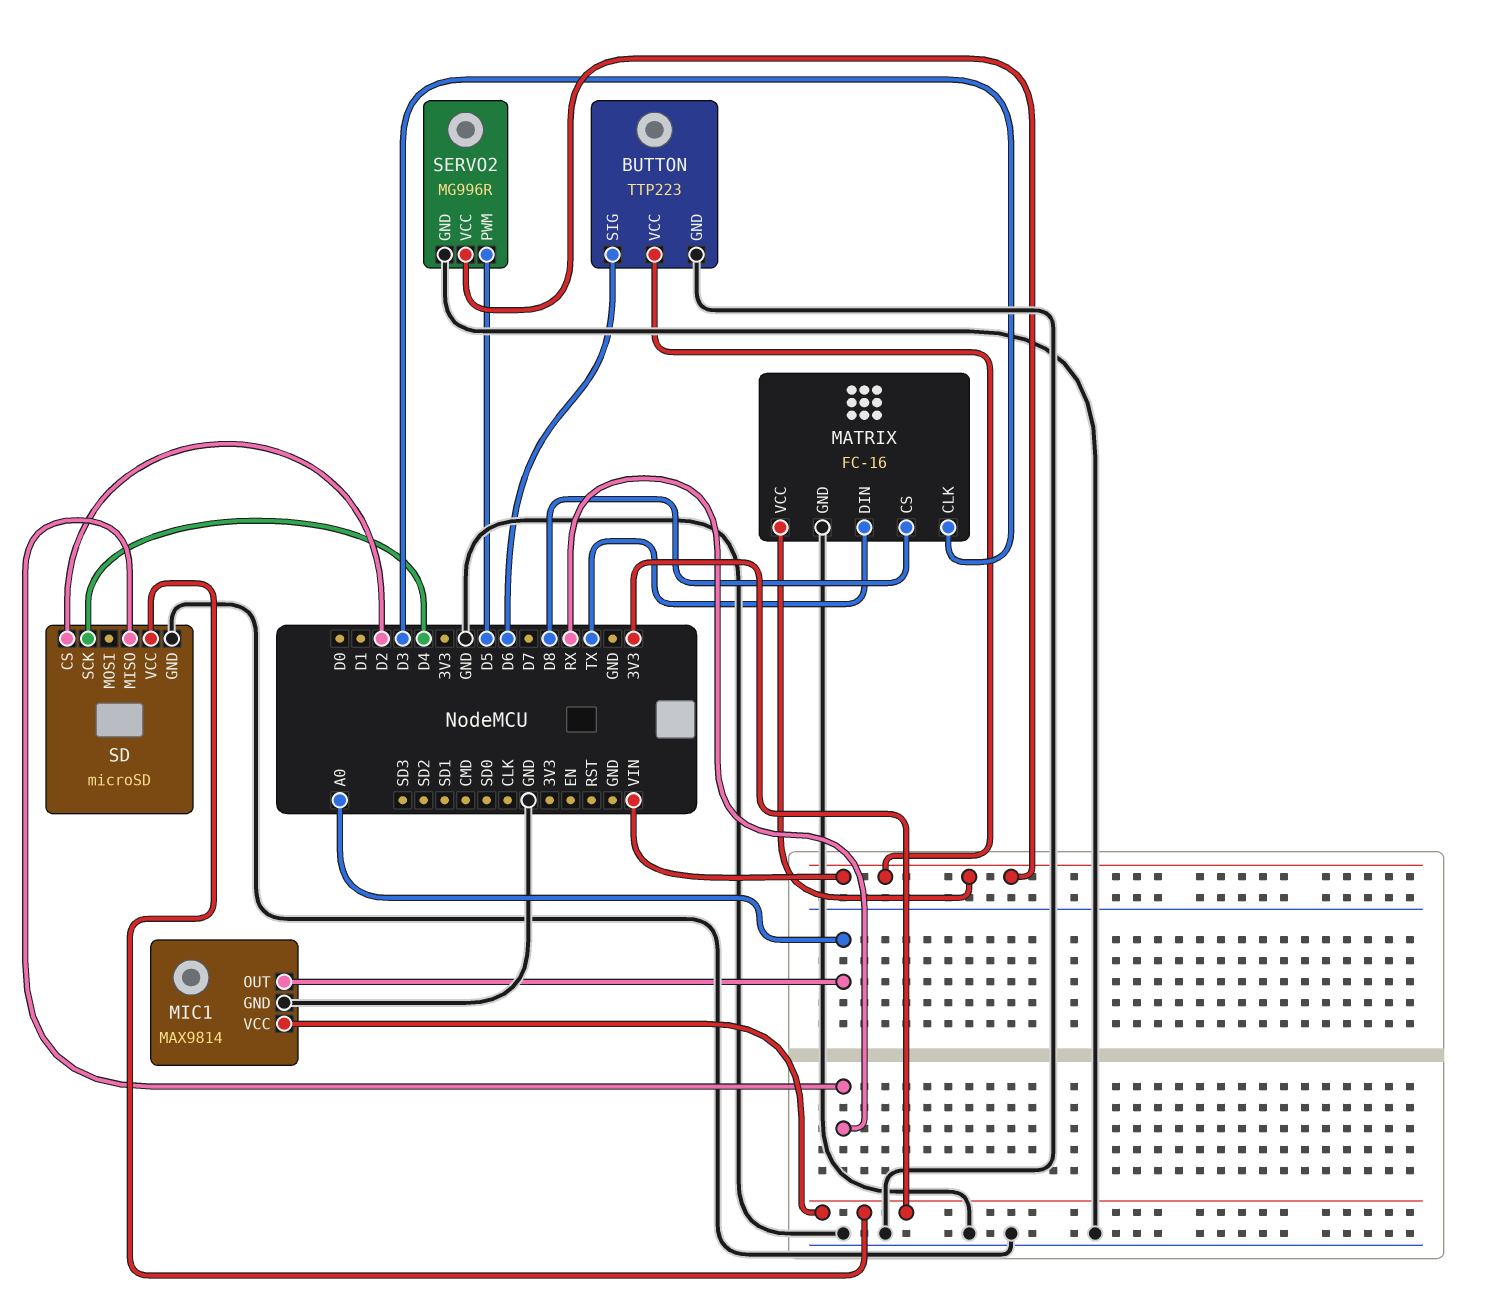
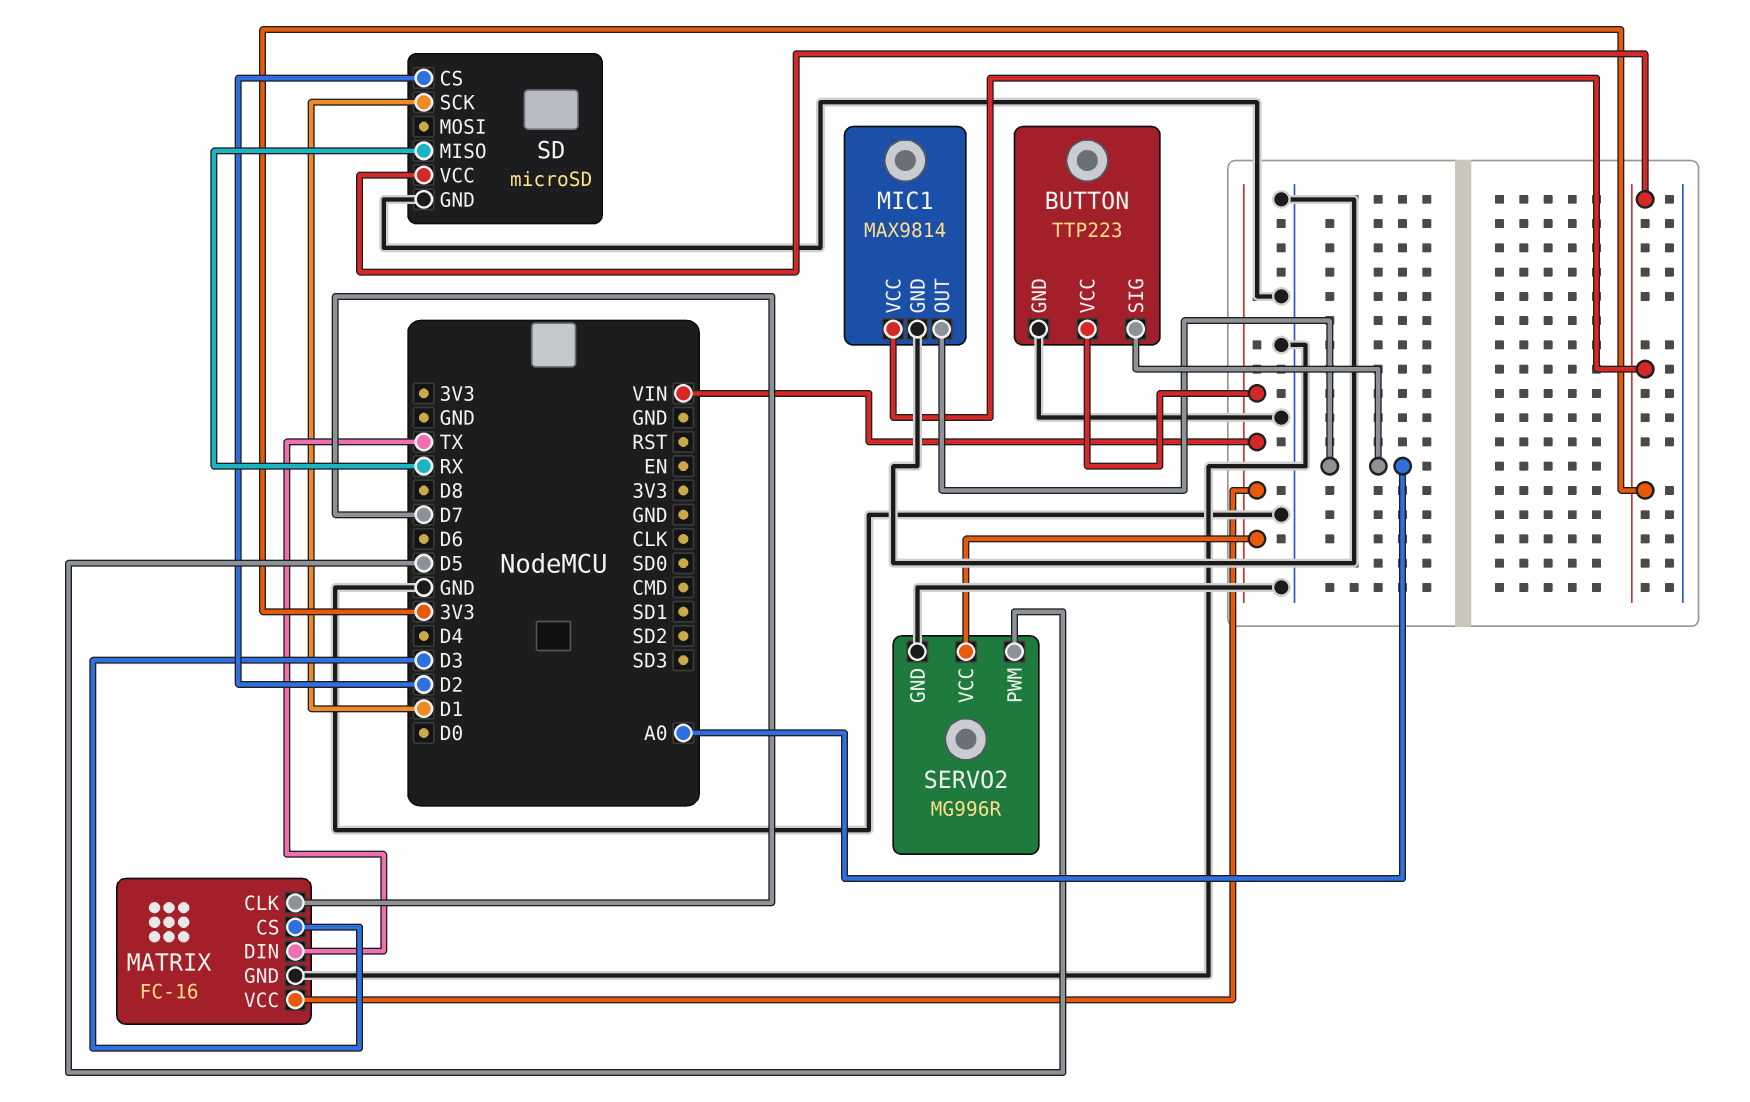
BUTTON pin SIG: D6 -> A0
MATRIX pin CLK: D3 -> D7
MATRIX pin CS: D8 -> D3
SD pin SCK: D4 -> D1

